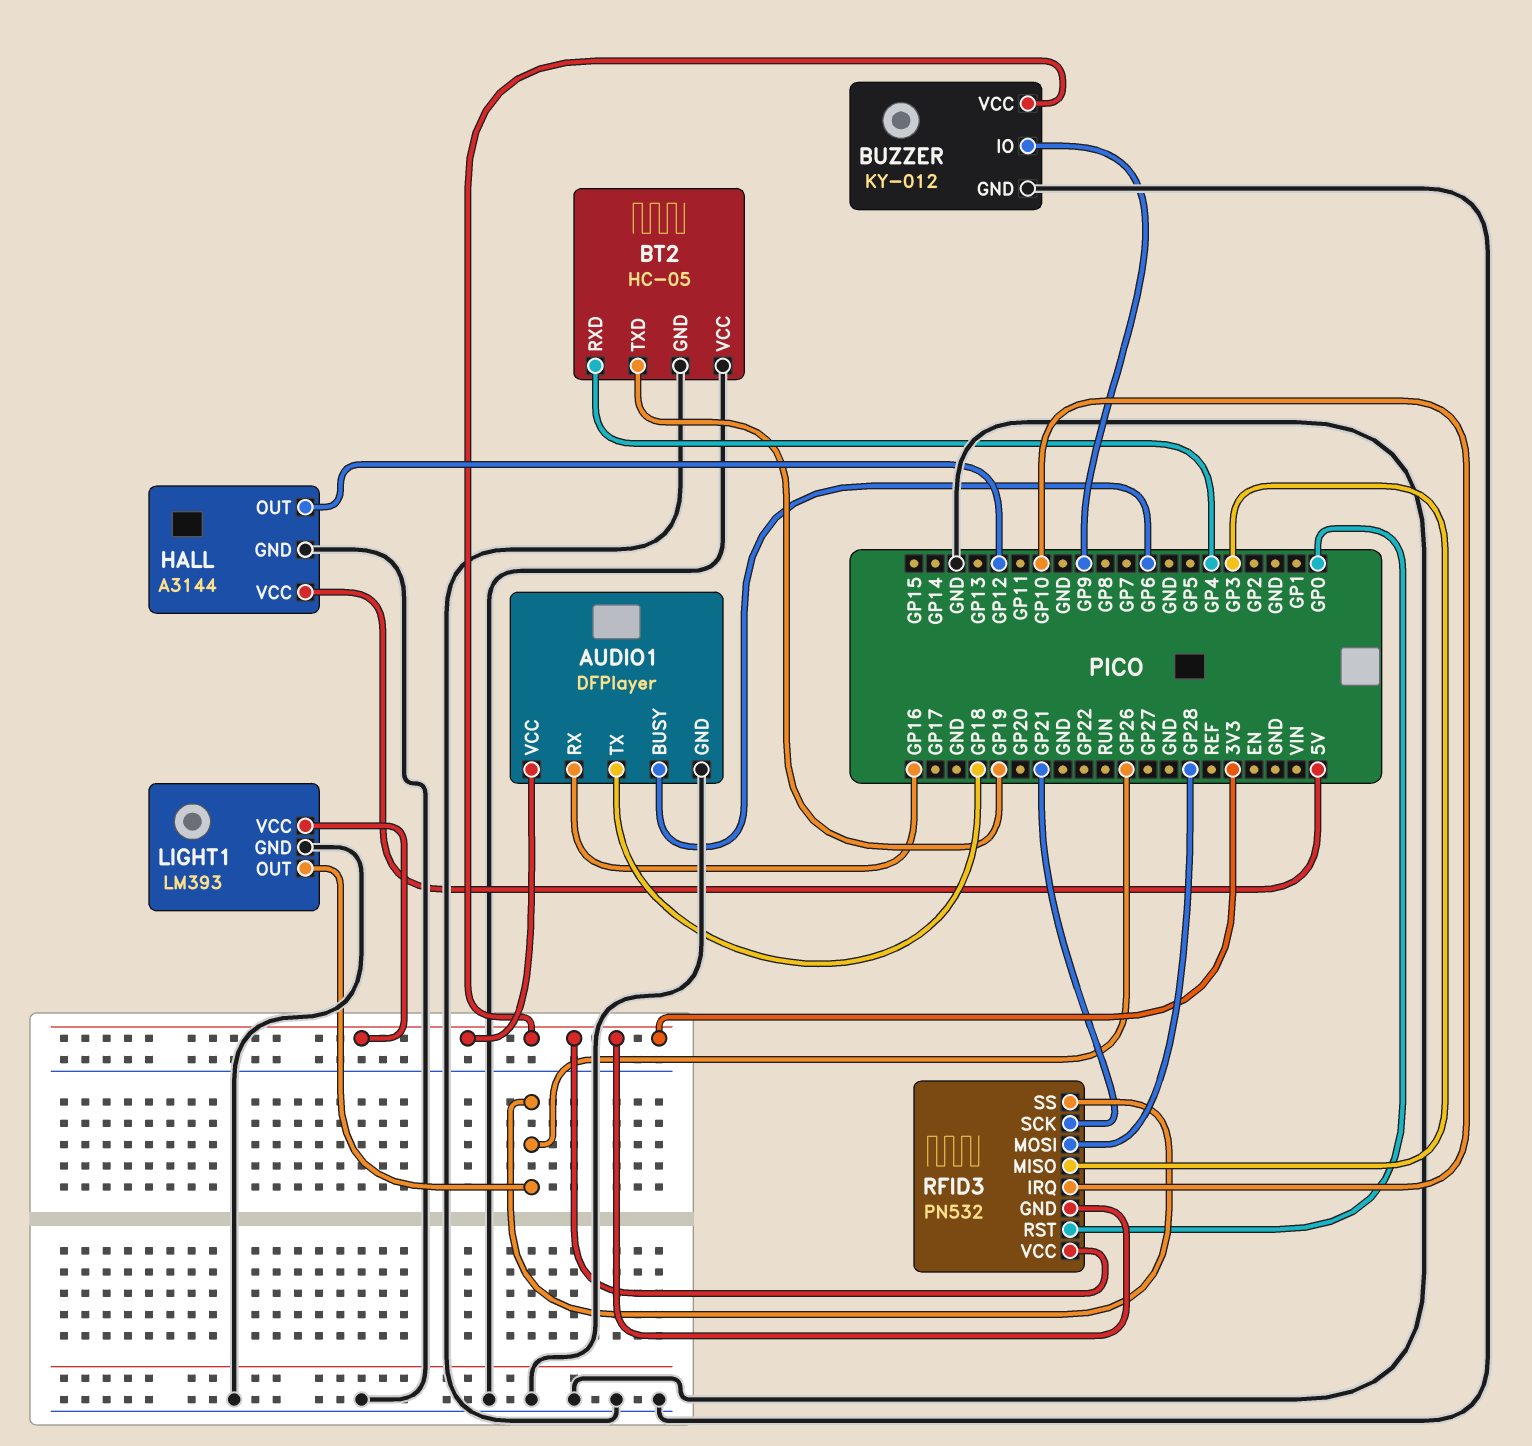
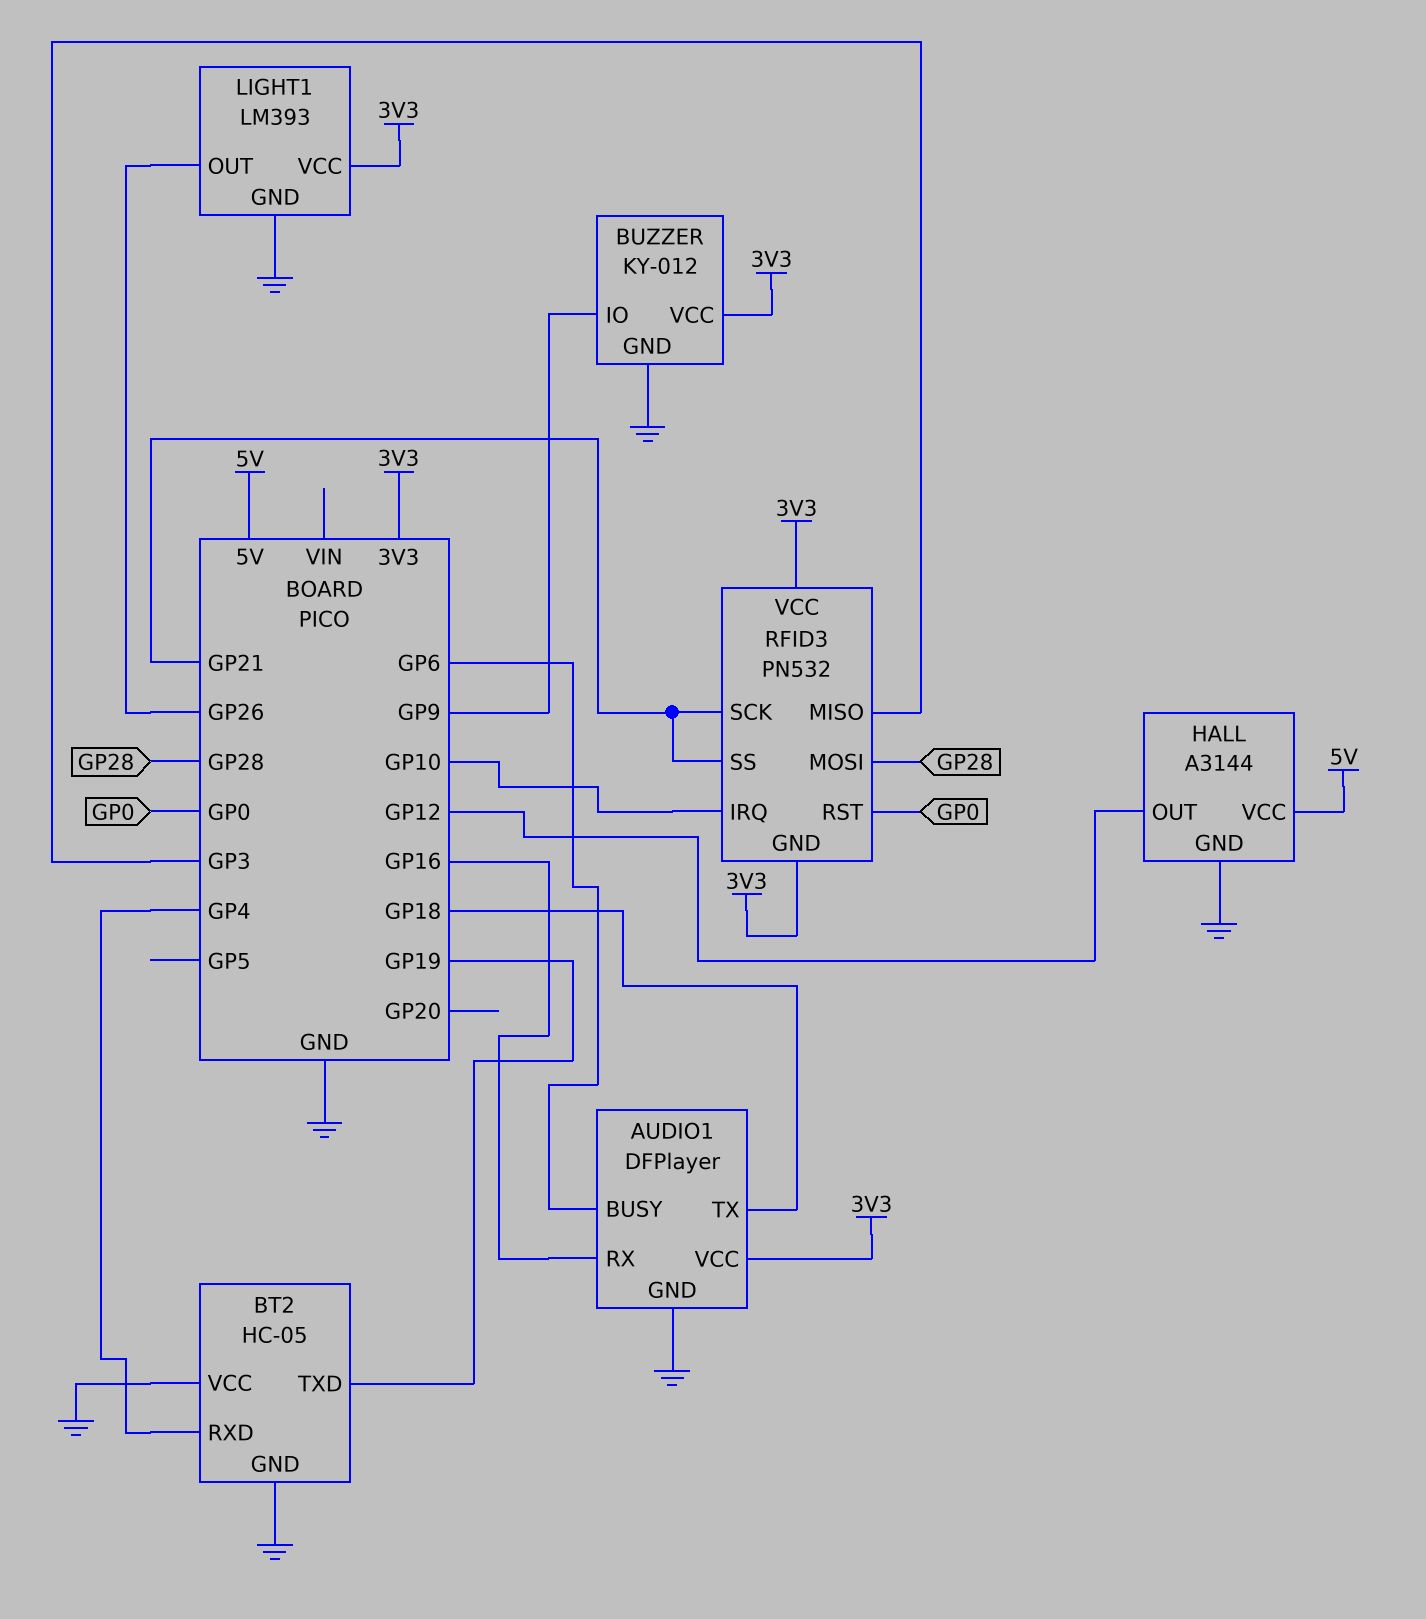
RFID3 pin SS: GP26 -> GP21

